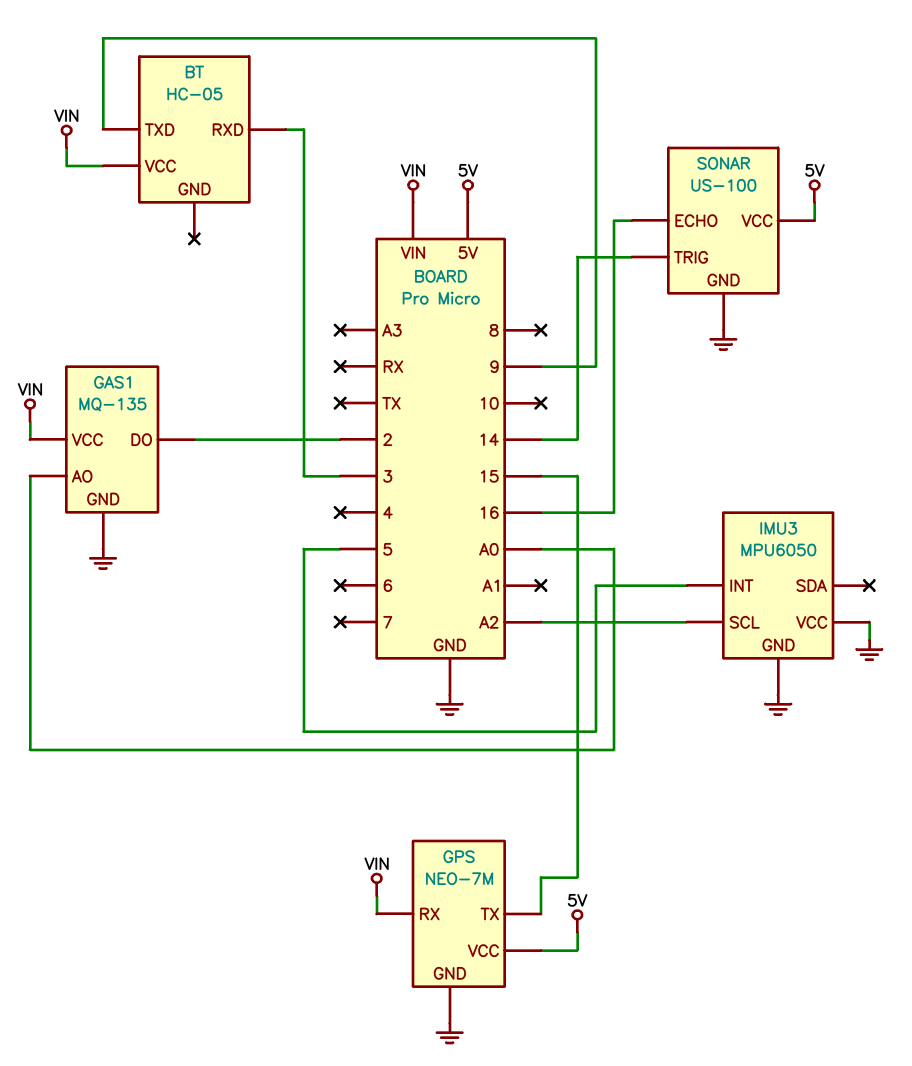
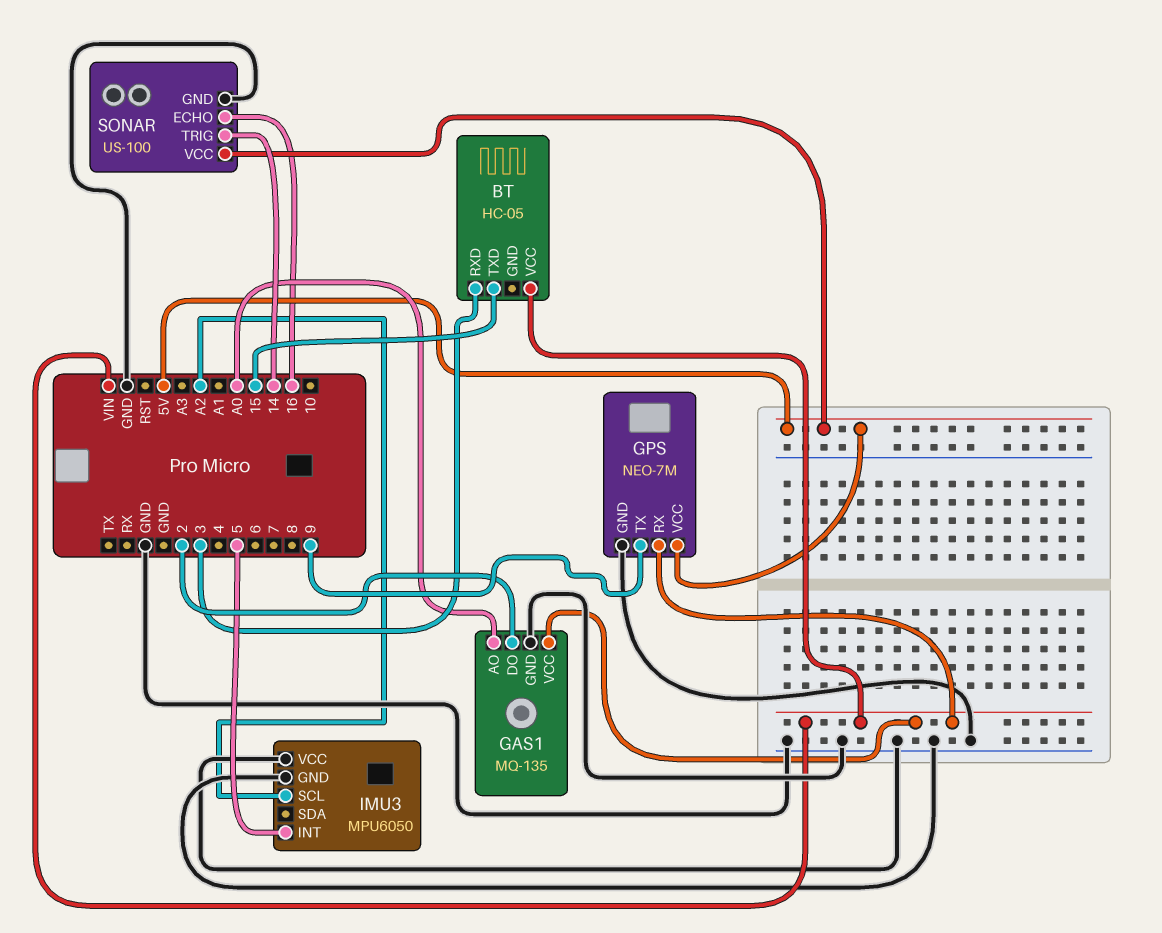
BT pin TXD: 9 -> 15
GPS pin TX: 15 -> 9

